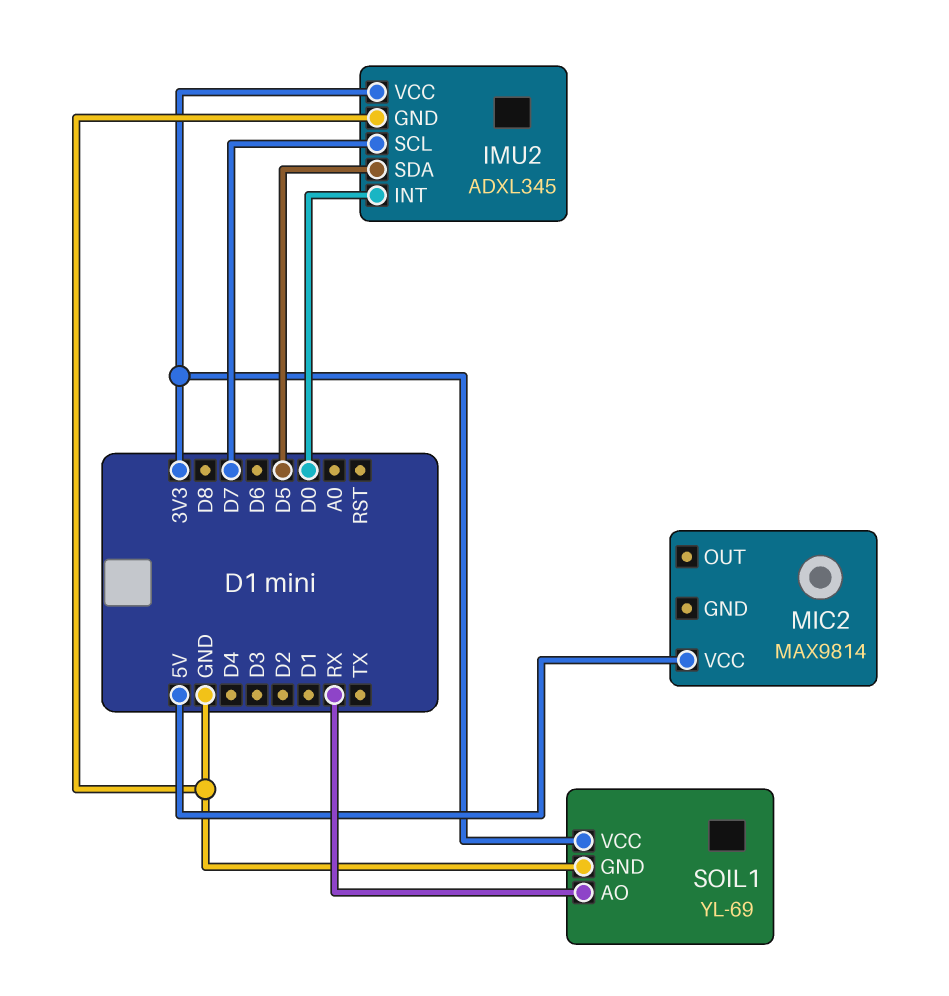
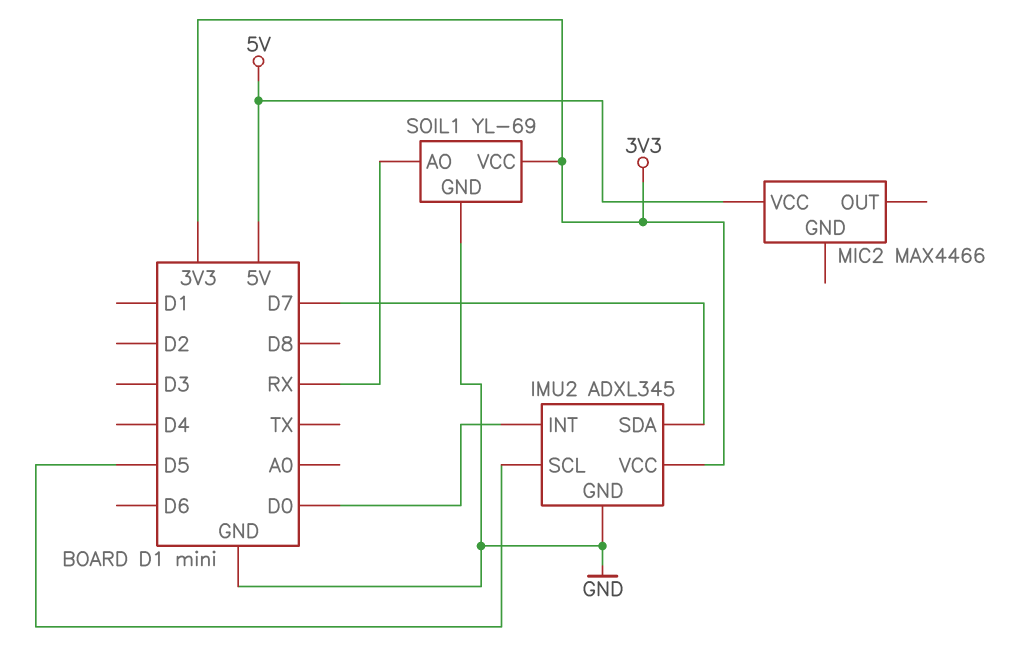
IMU2 pin SCL: D7 -> D5
IMU2 pin SDA: D5 -> D7
MIC2: MAX9814 -> MAX4466

